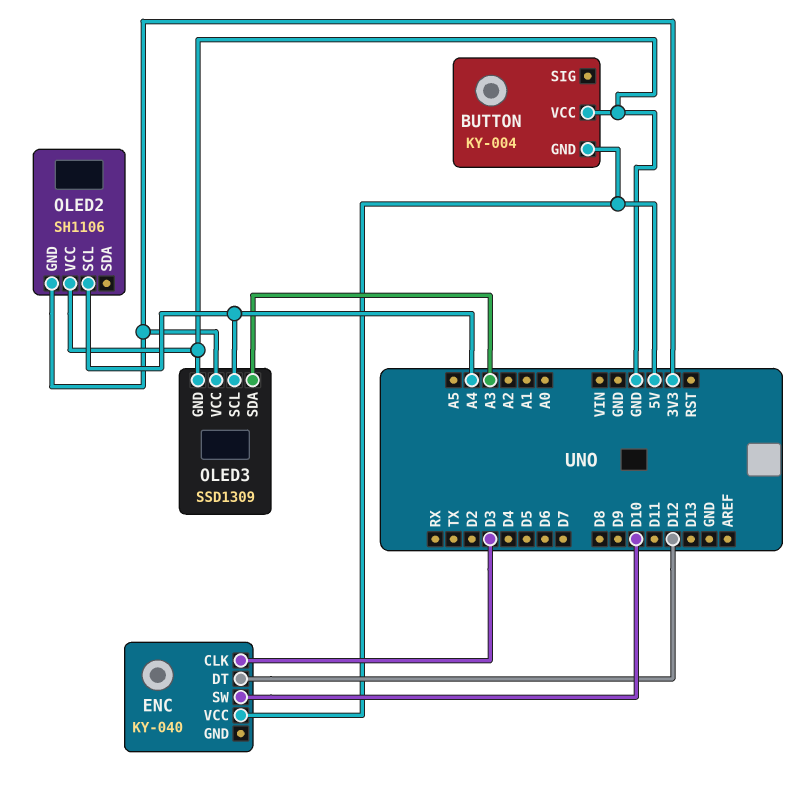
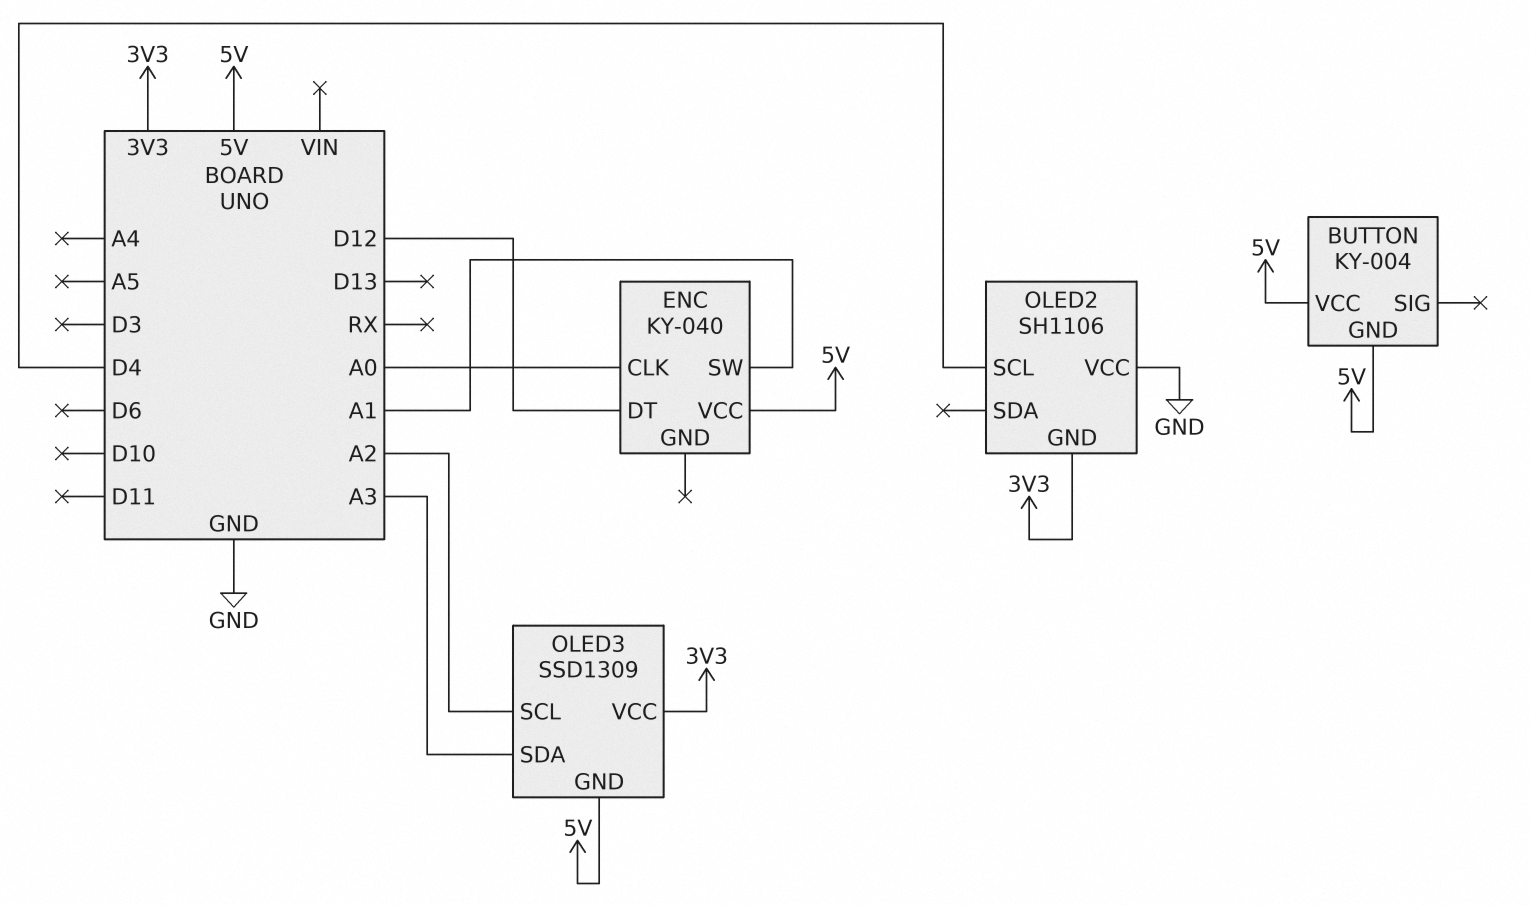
BUTTON pin VCC: GND -> 5V
ENC pin CLK: D3 -> A0
ENC pin SW: D10 -> A1
OLED2 pin SCL: A4 -> D4
OLED3 pin GND: GND -> 5V
OLED3 pin SCL: A4 -> A2

